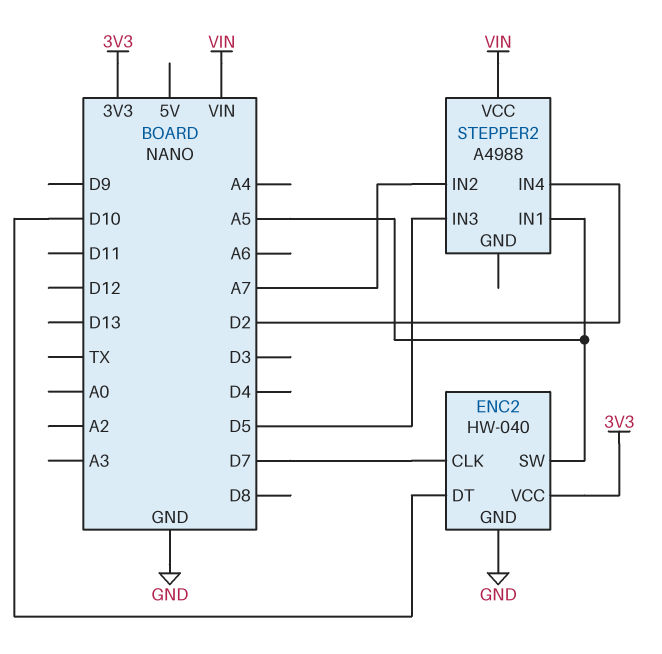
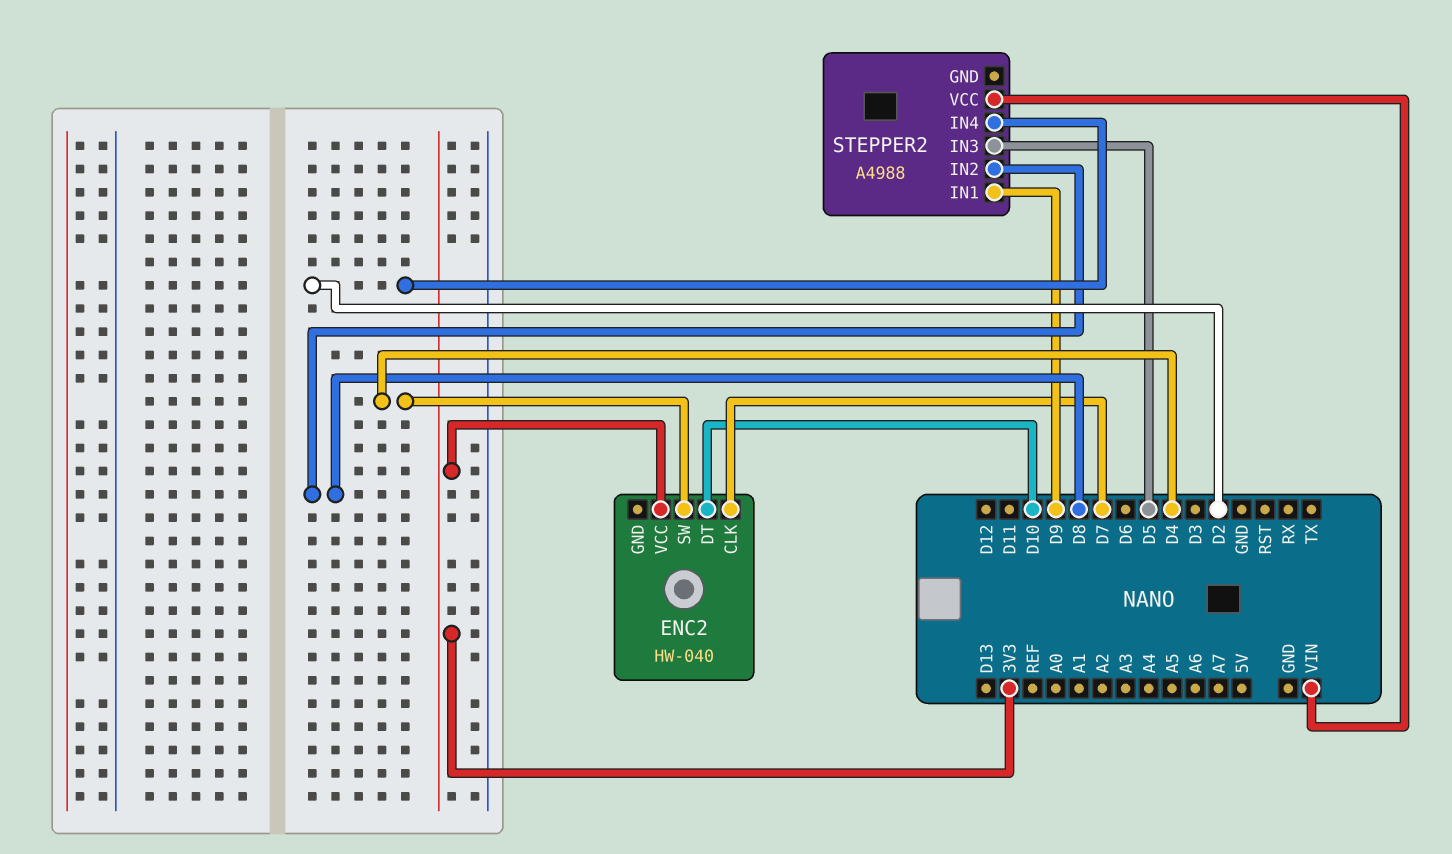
ENC2 pin GND: GND -> none
ENC2 pin SW: A5 -> D4
STEPPER2 pin IN1: A5 -> D9
STEPPER2 pin IN2: A7 -> D8

